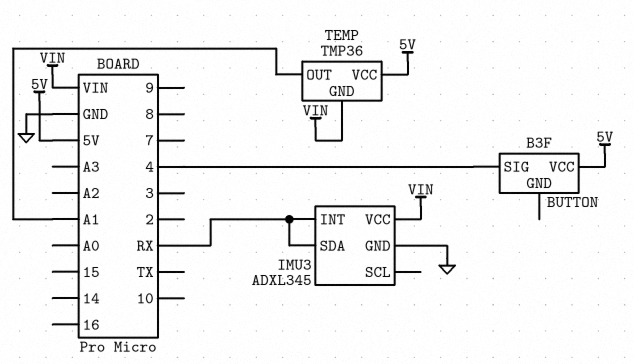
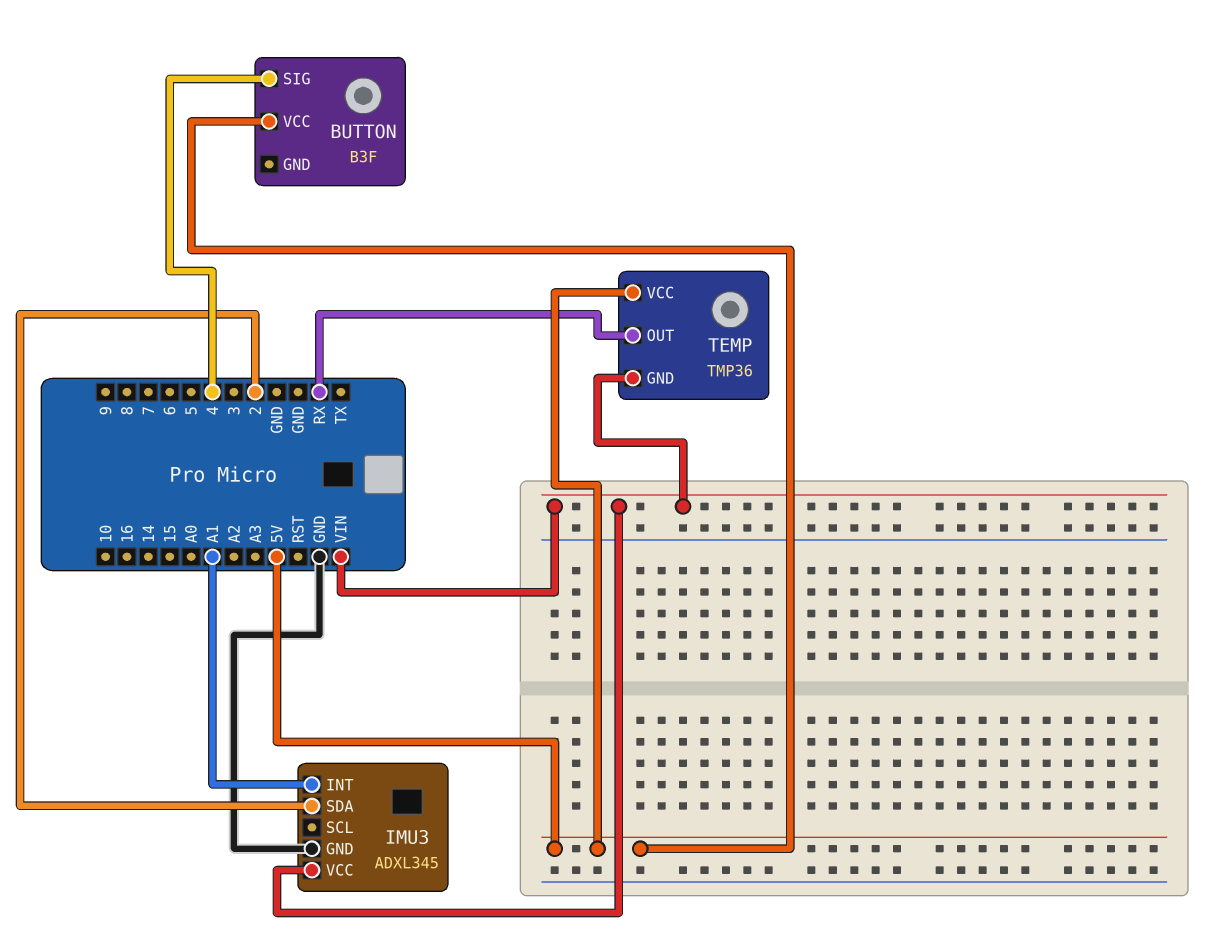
IMU3 pin INT: RX -> A1
IMU3 pin SDA: RX -> 2
TEMP pin OUT: A1 -> RX

